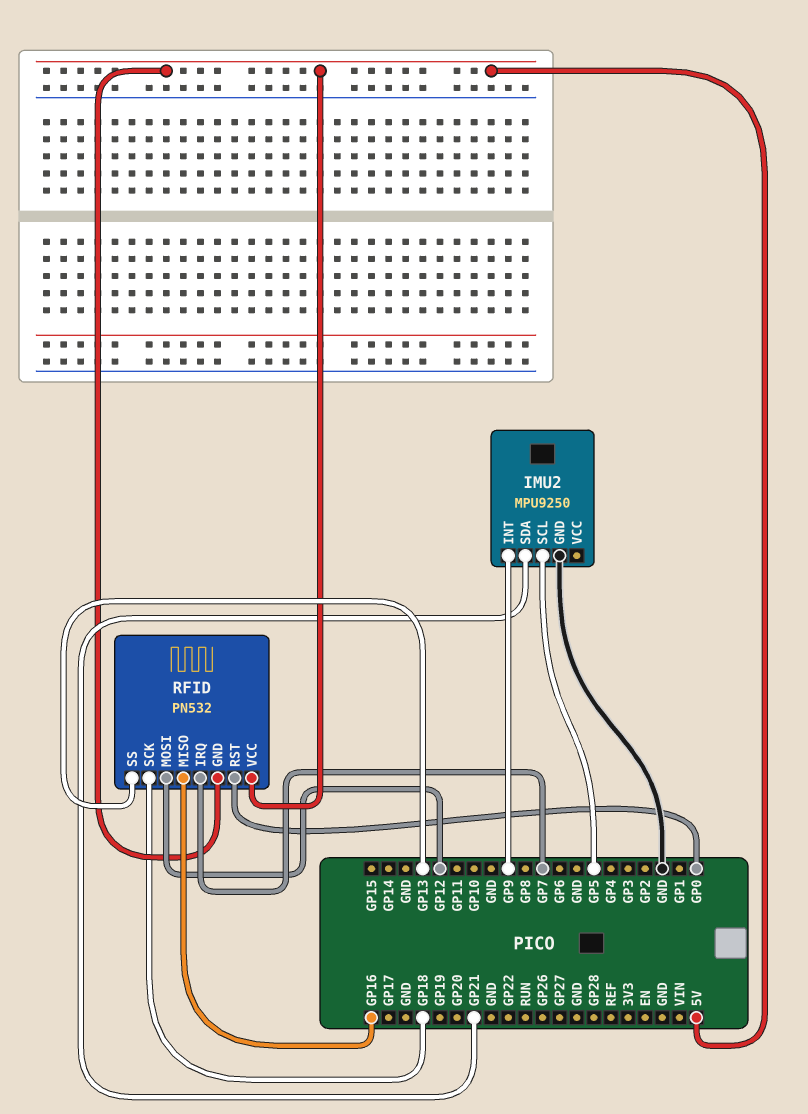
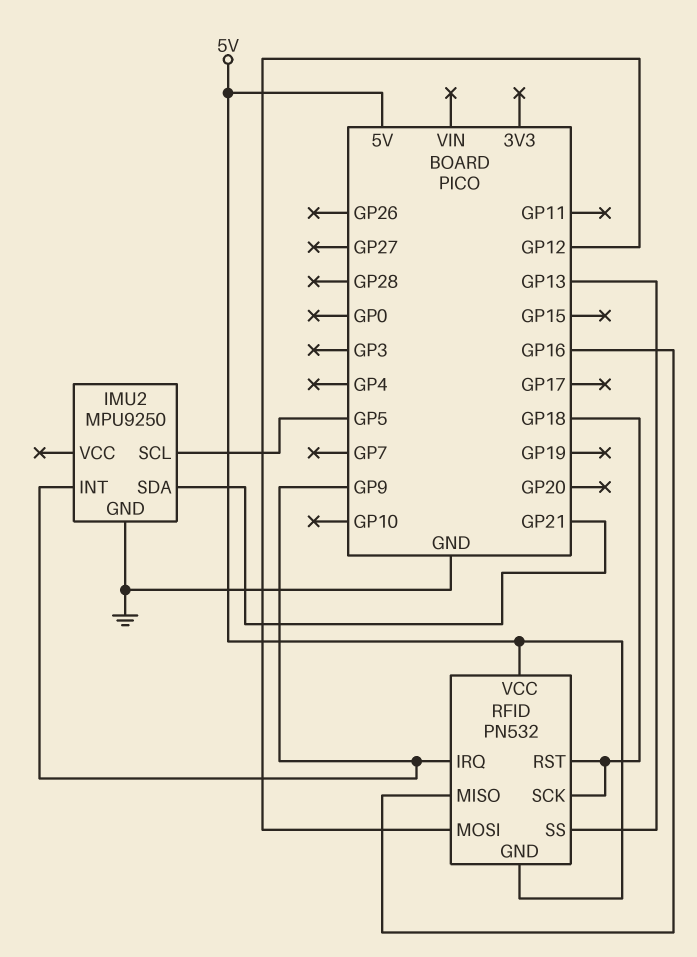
RFID pin IRQ: GP7 -> GP9
RFID pin RST: GP0 -> GP18

